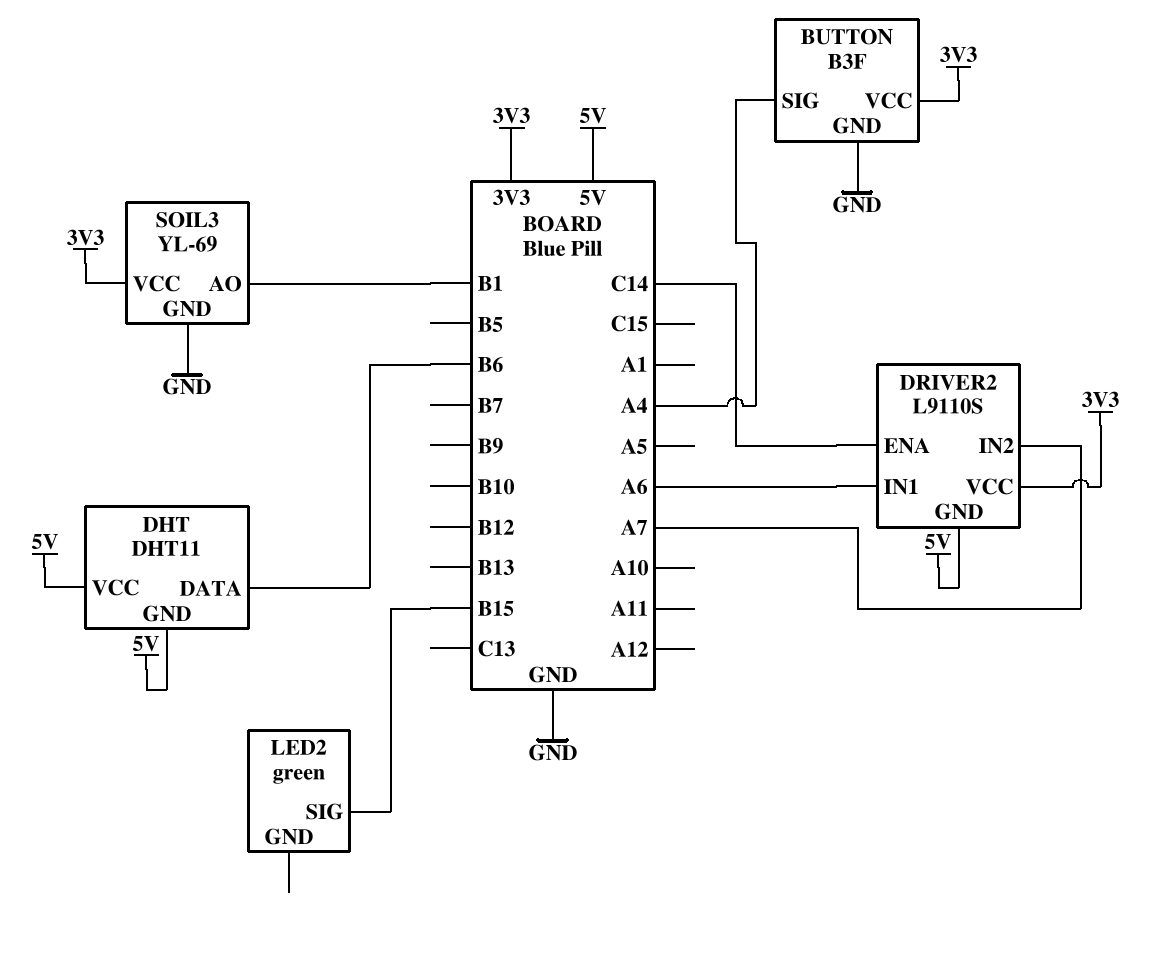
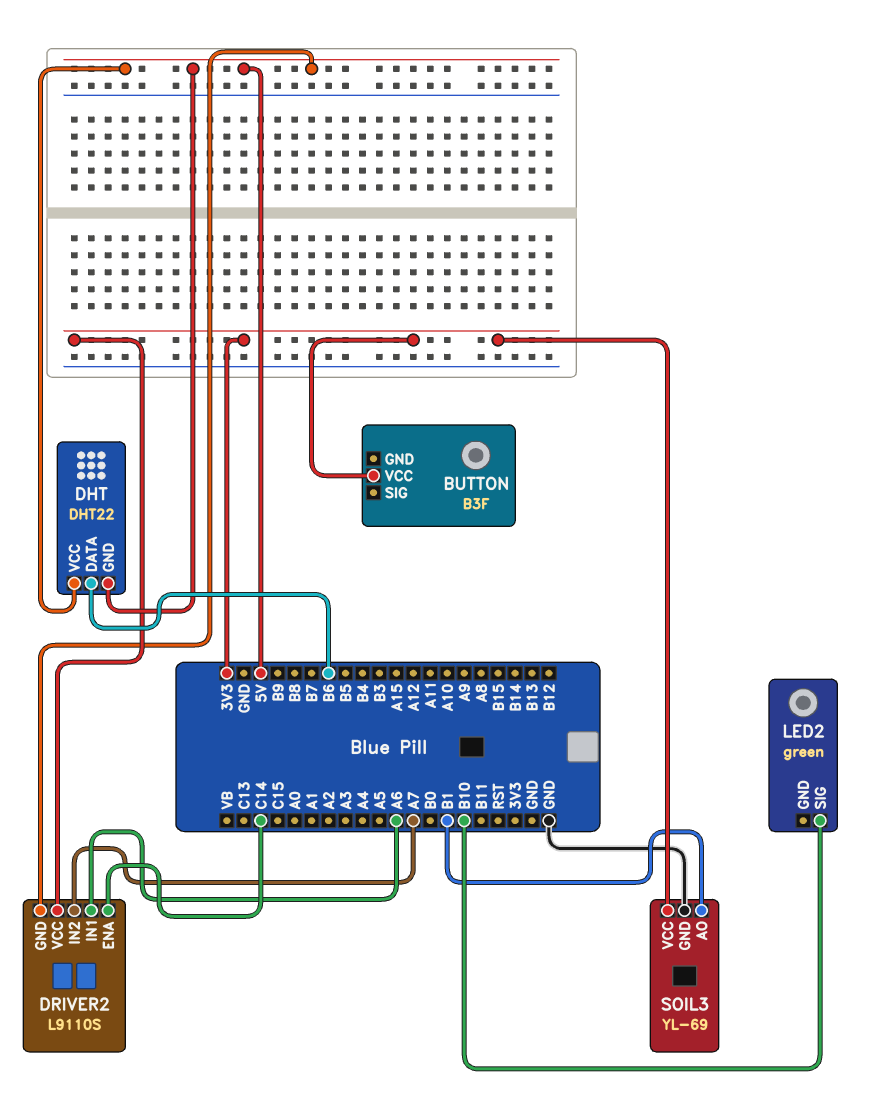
BUTTON pin GND: GND -> none
BUTTON pin SIG: A4 -> none
DHT: DHT11 -> DHT22
LED2 pin SIG: B15 -> B10

